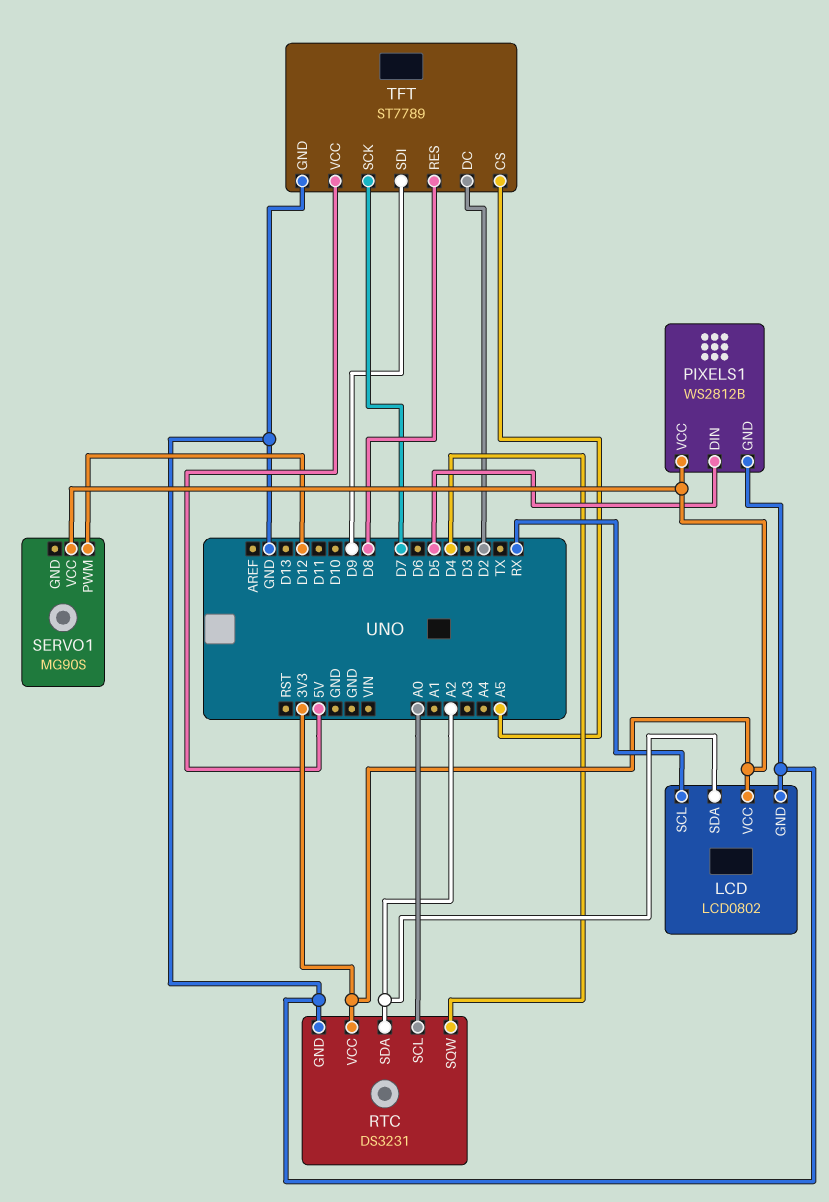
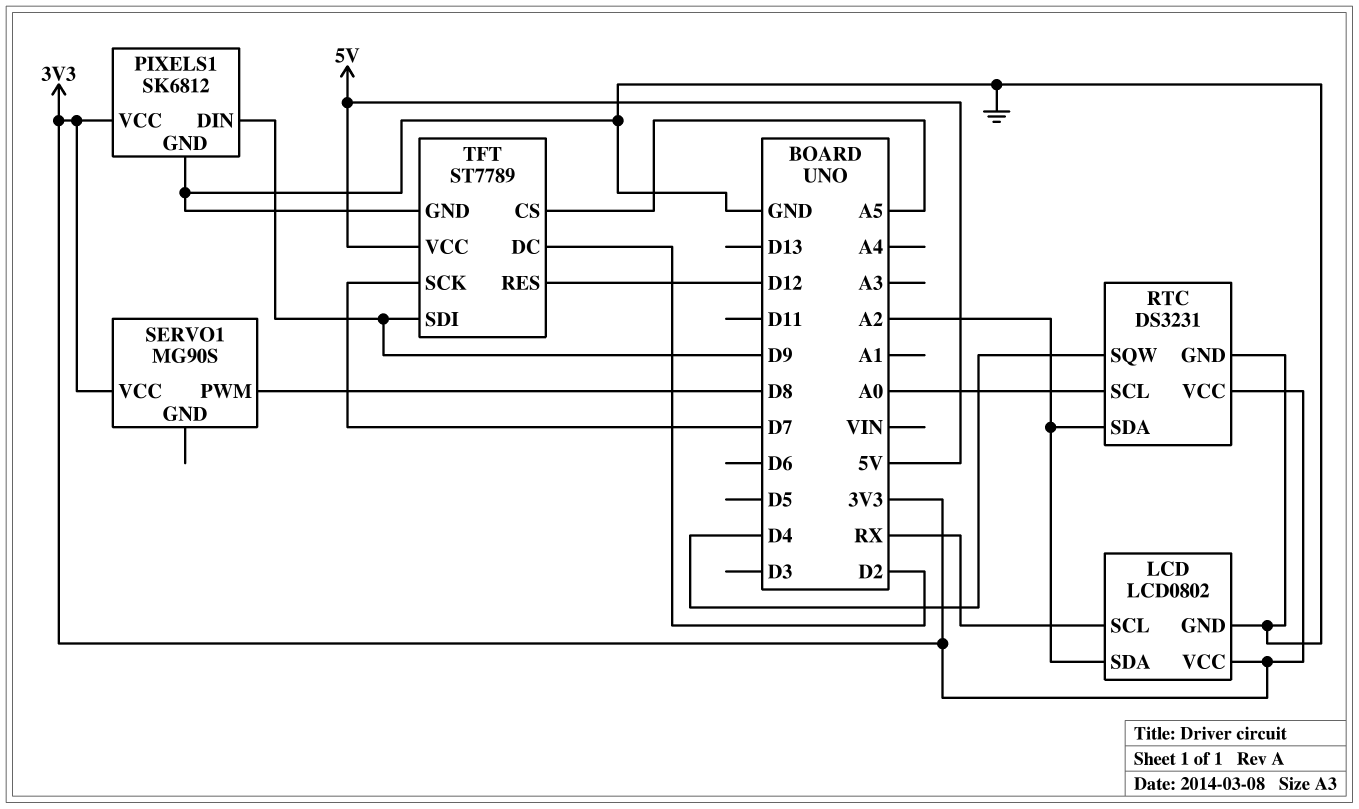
PIXELS1: WS2812B -> SK6812
PIXELS1 pin DIN: D5 -> D9
SERVO1 pin PWM: D12 -> D8
TFT pin RES: D8 -> D12

